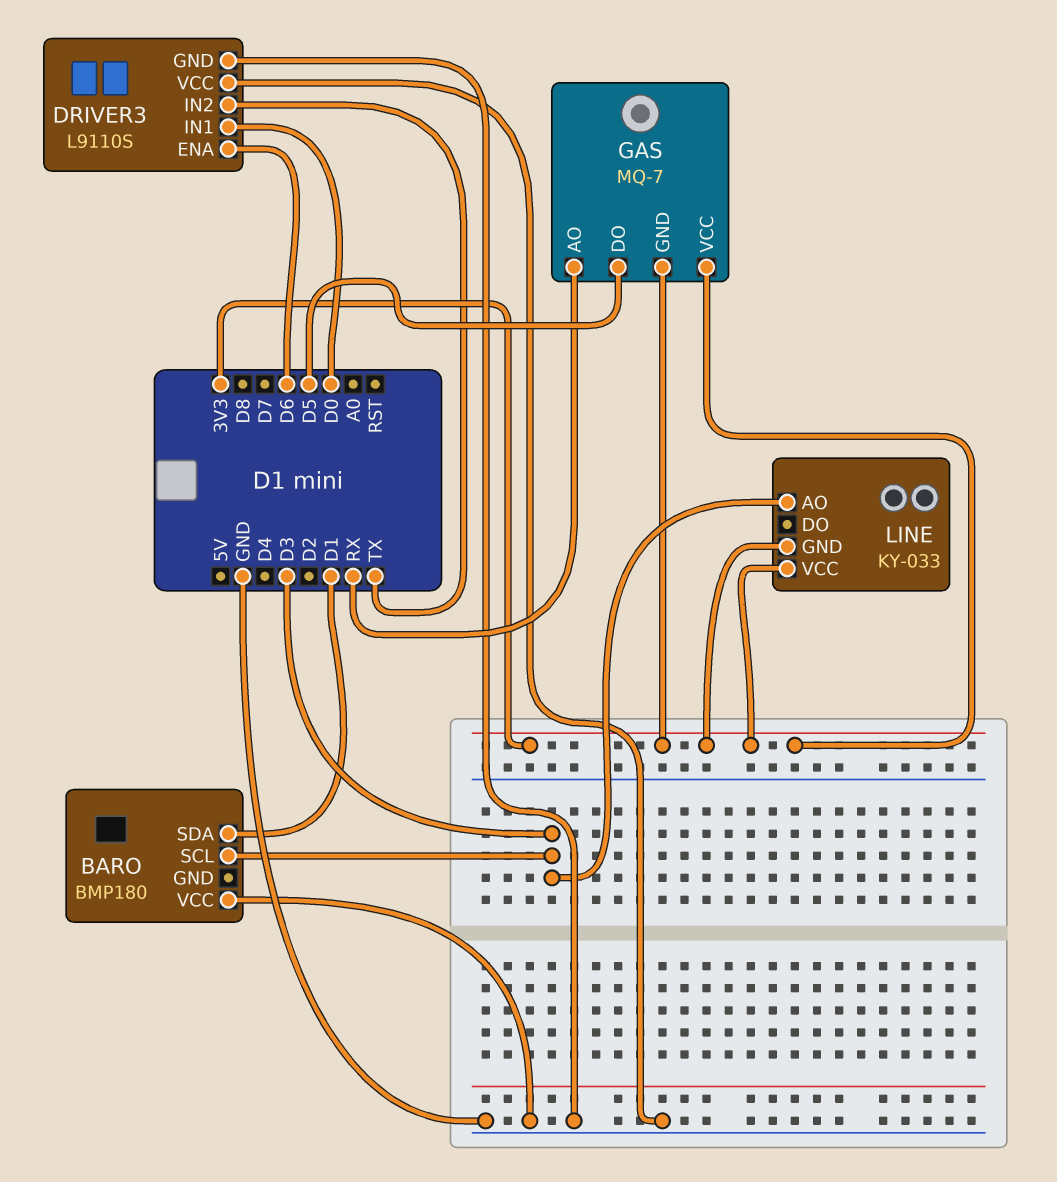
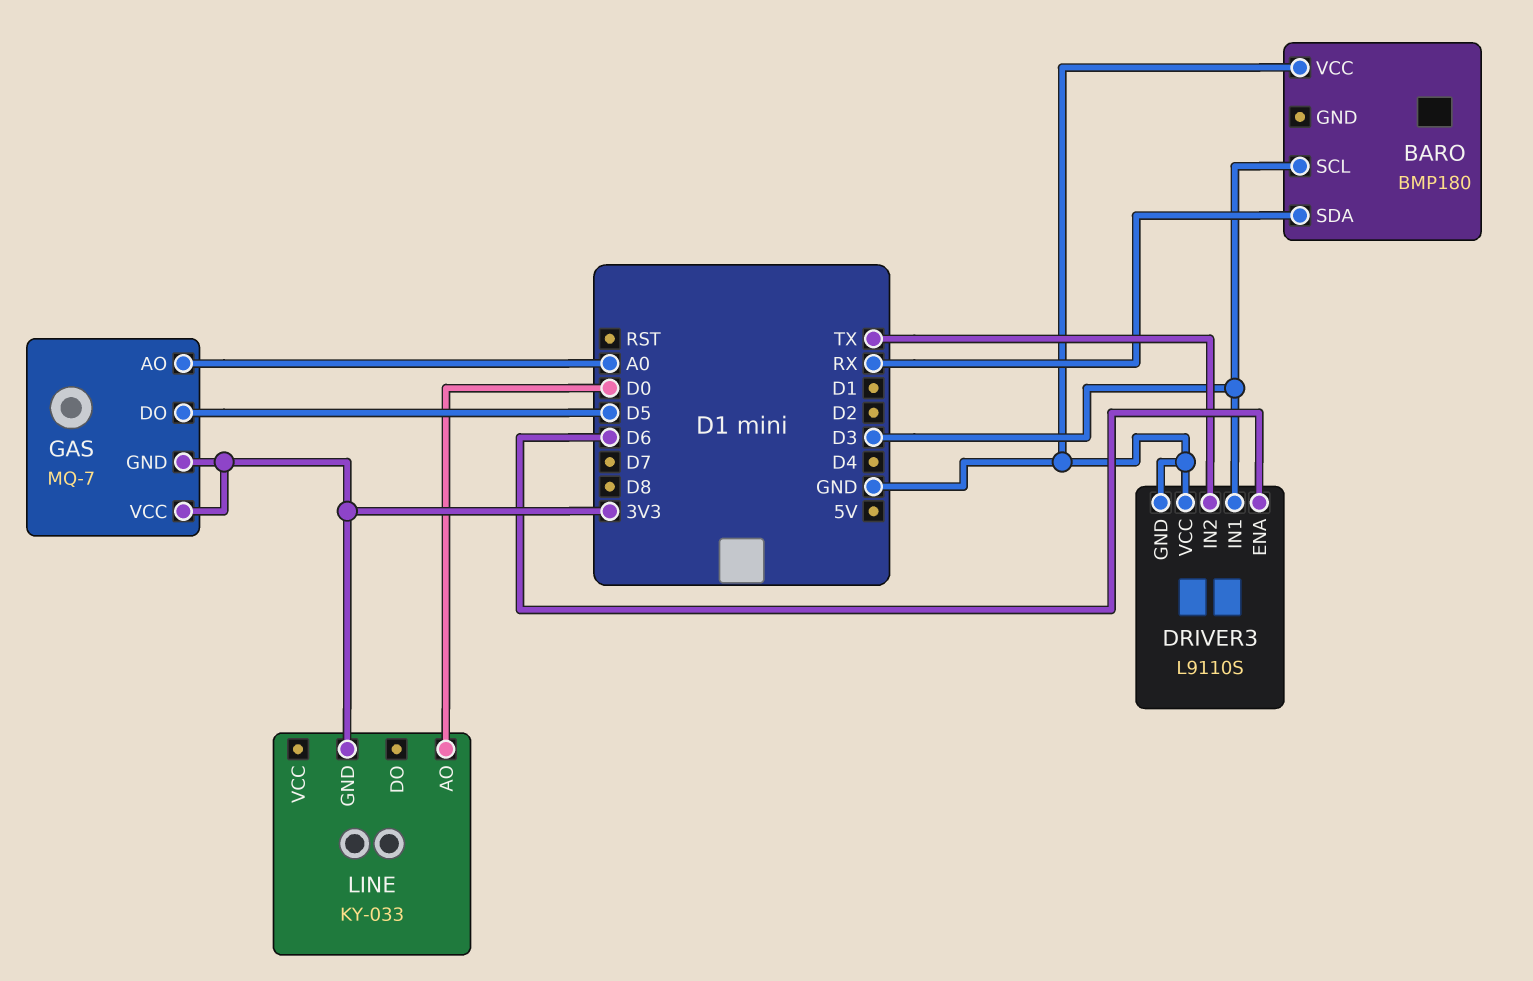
BARO pin SDA: D1 -> RX
DRIVER3 pin IN1: D0 -> D3
GAS pin AO: RX -> A0
LINE pin AO: D3 -> D0
LINE pin VCC: 3V3 -> none

